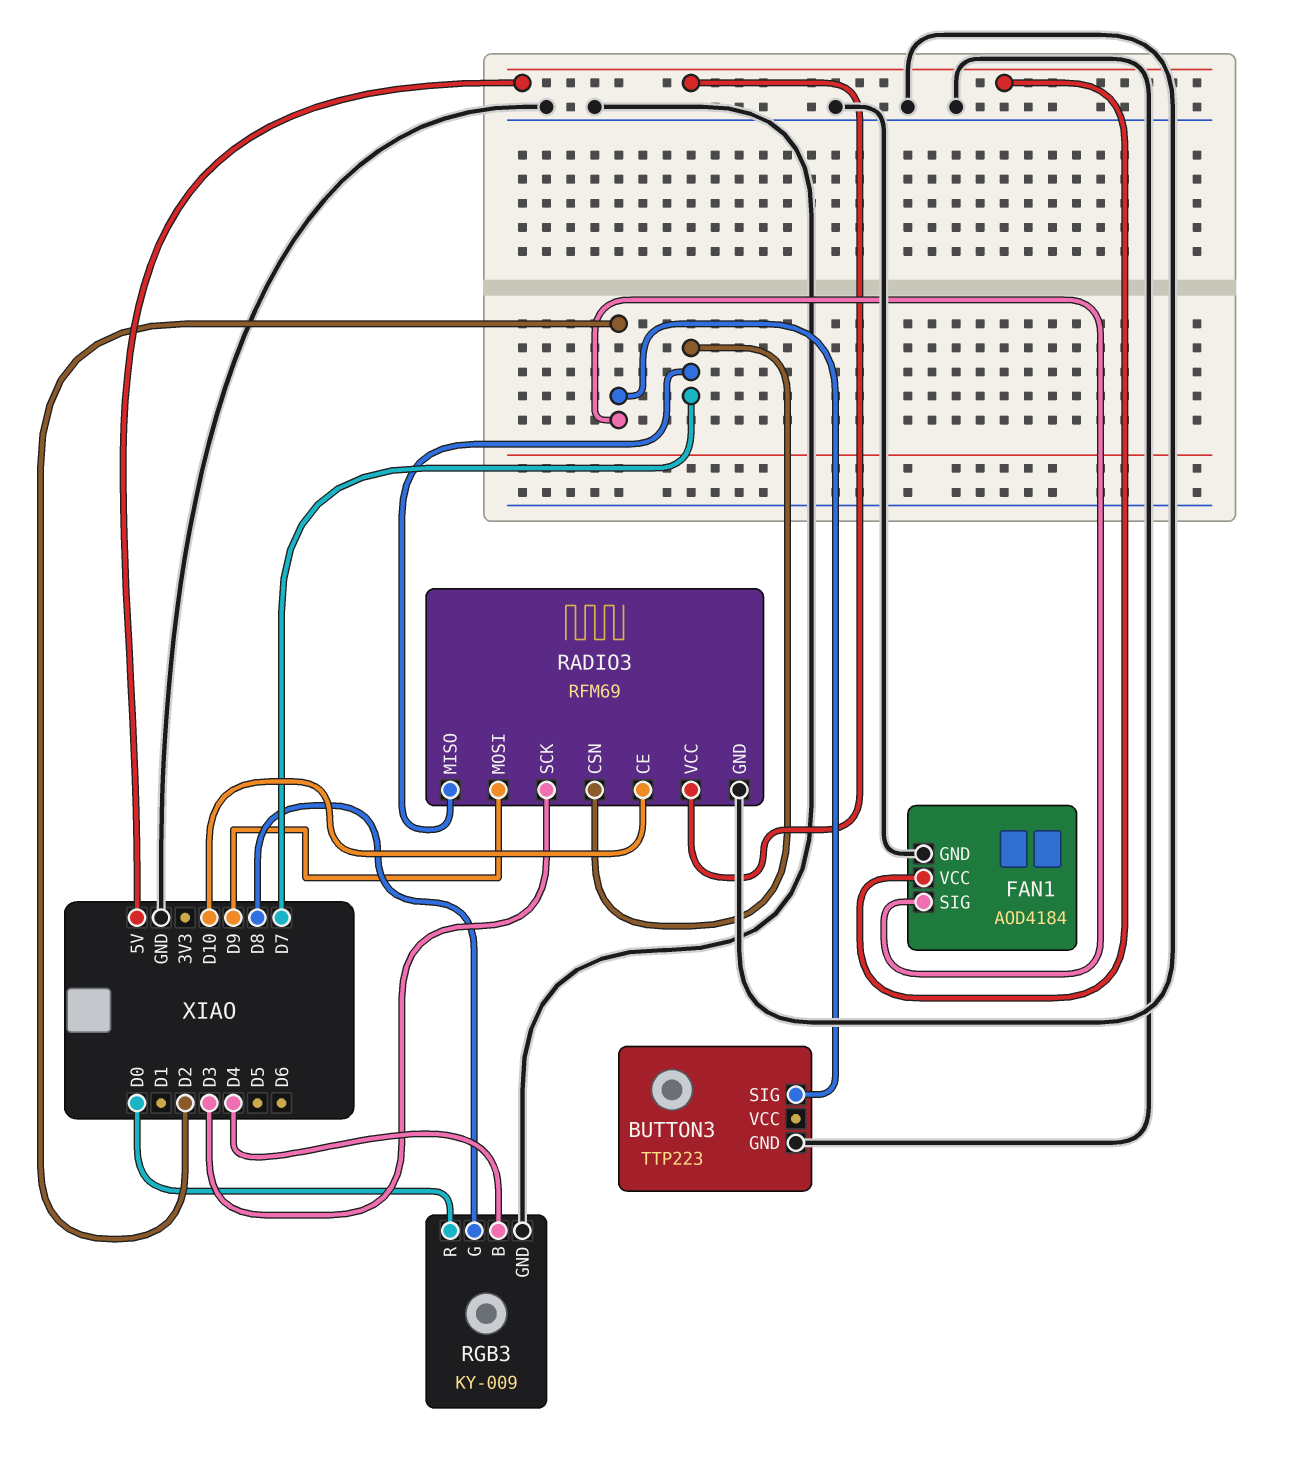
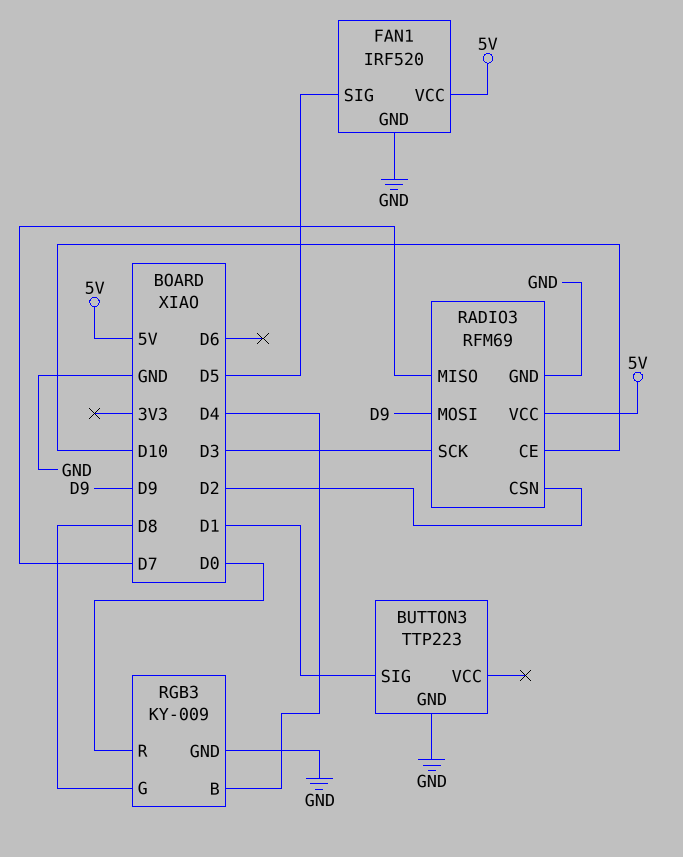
BUTTON3 pin SIG: D2 -> D1
FAN1: AOD4184 -> IRF520
FAN1 pin SIG: D2 -> D5
RADIO3 pin CSN: D7 -> D2

